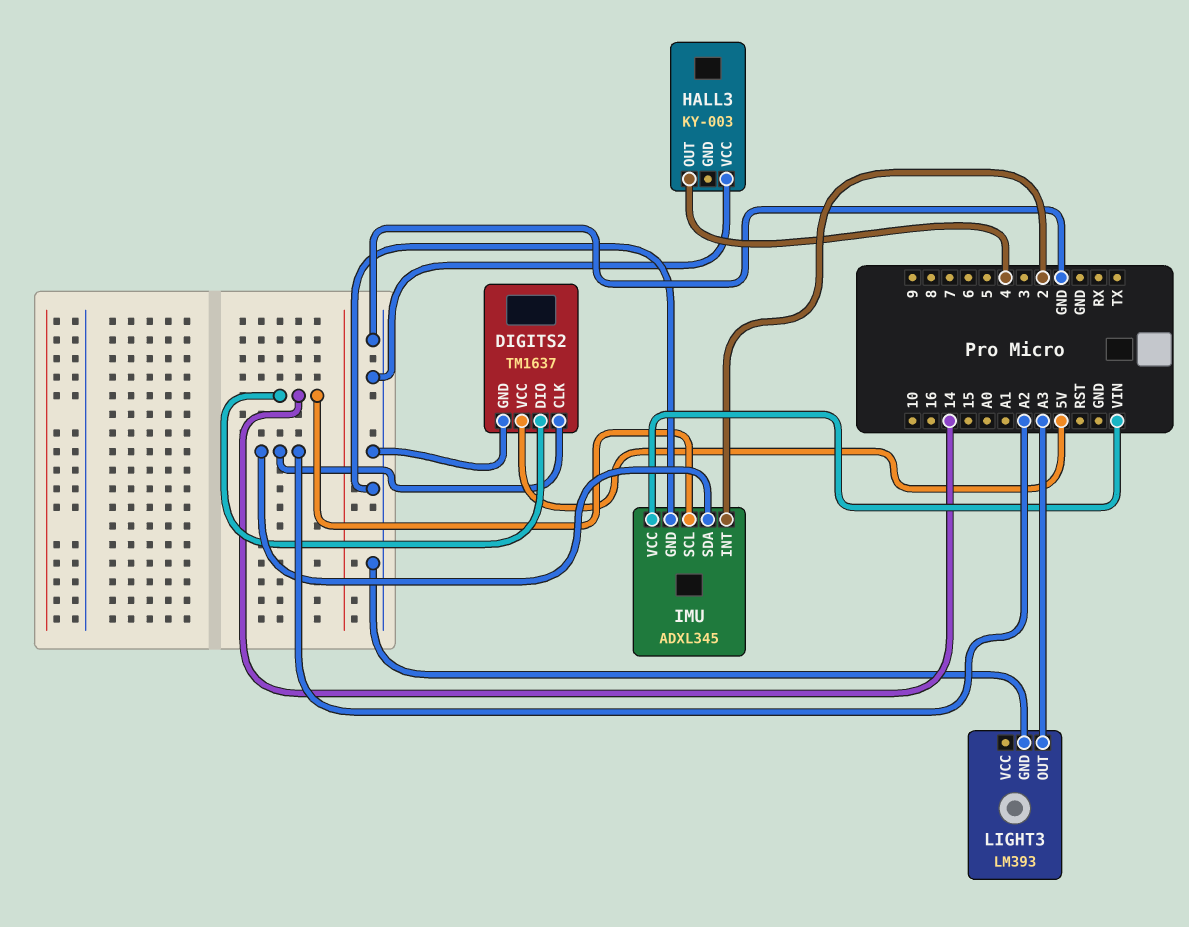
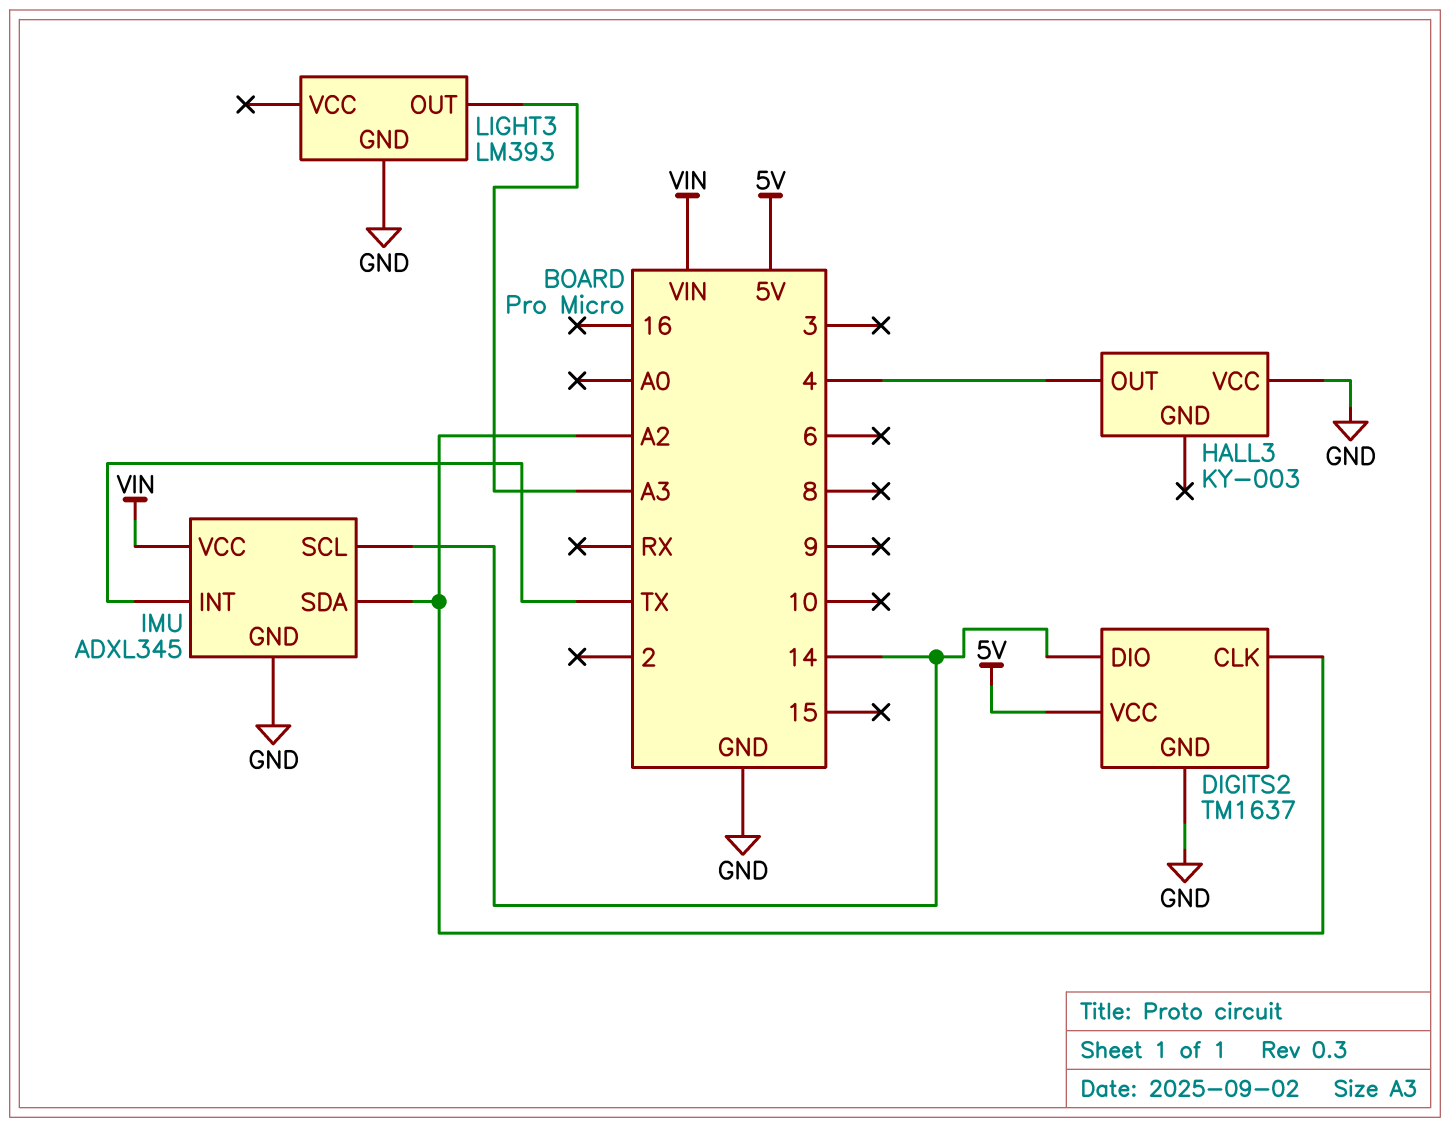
IMU pin INT: 2 -> TX

